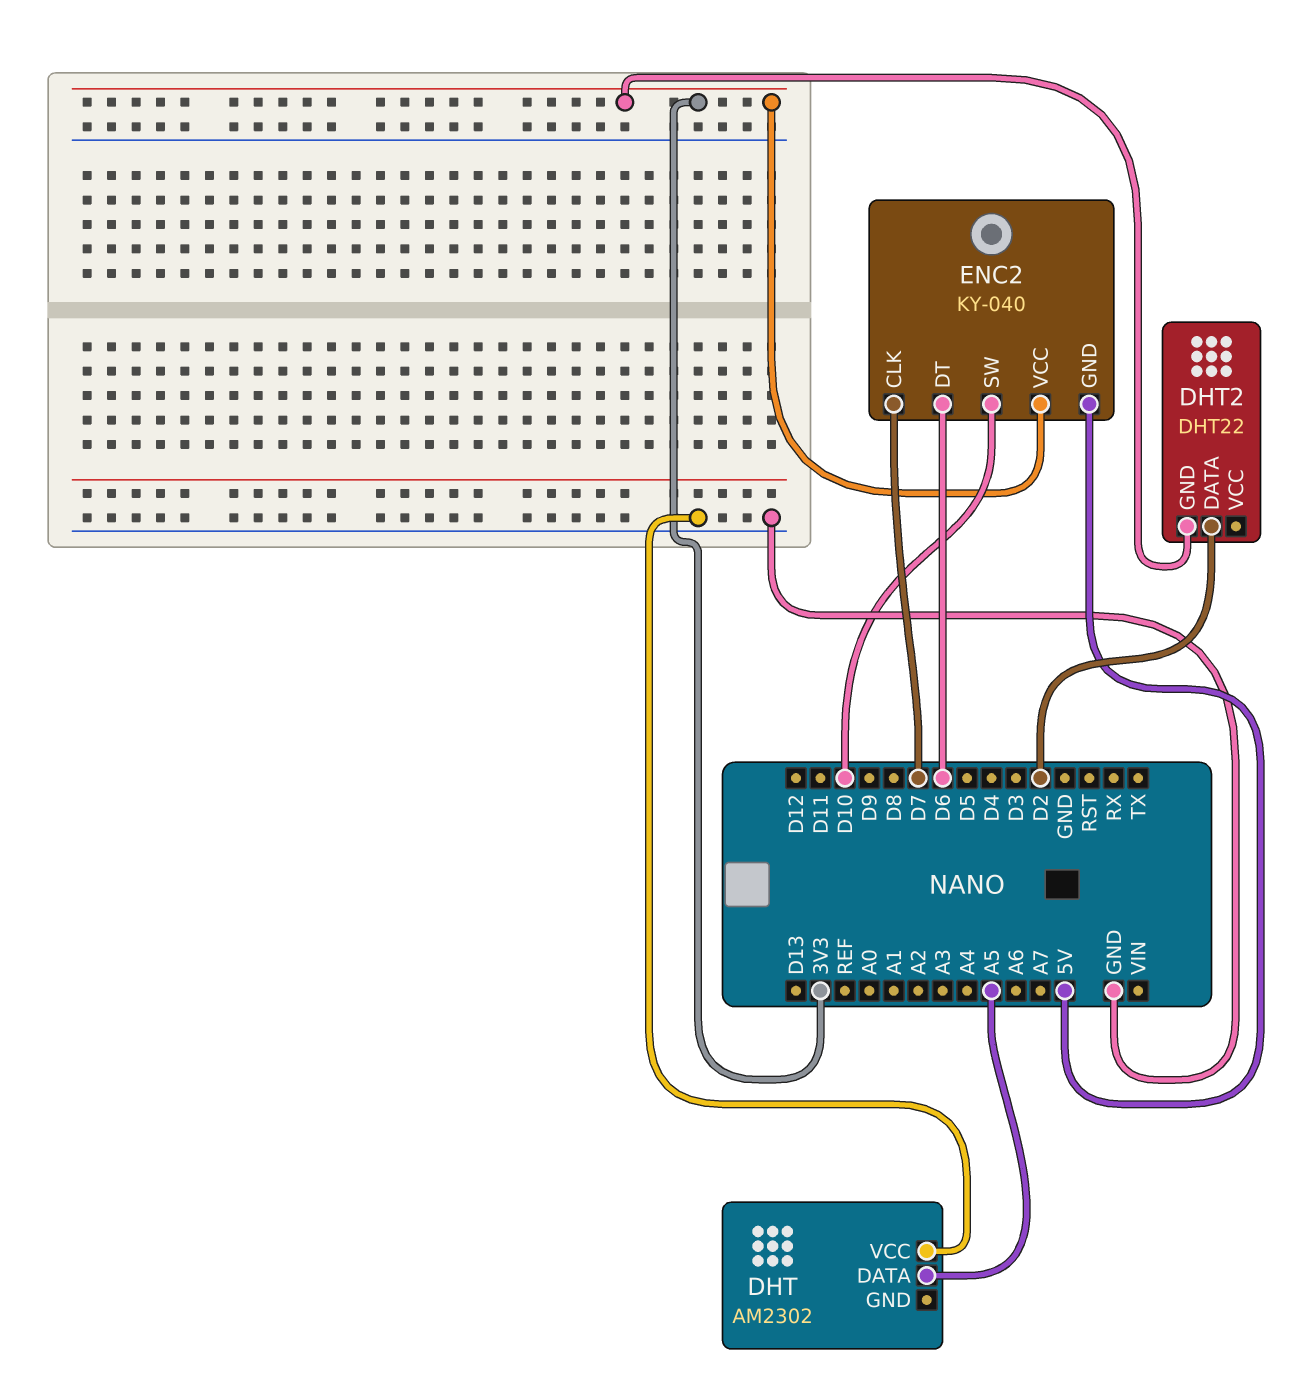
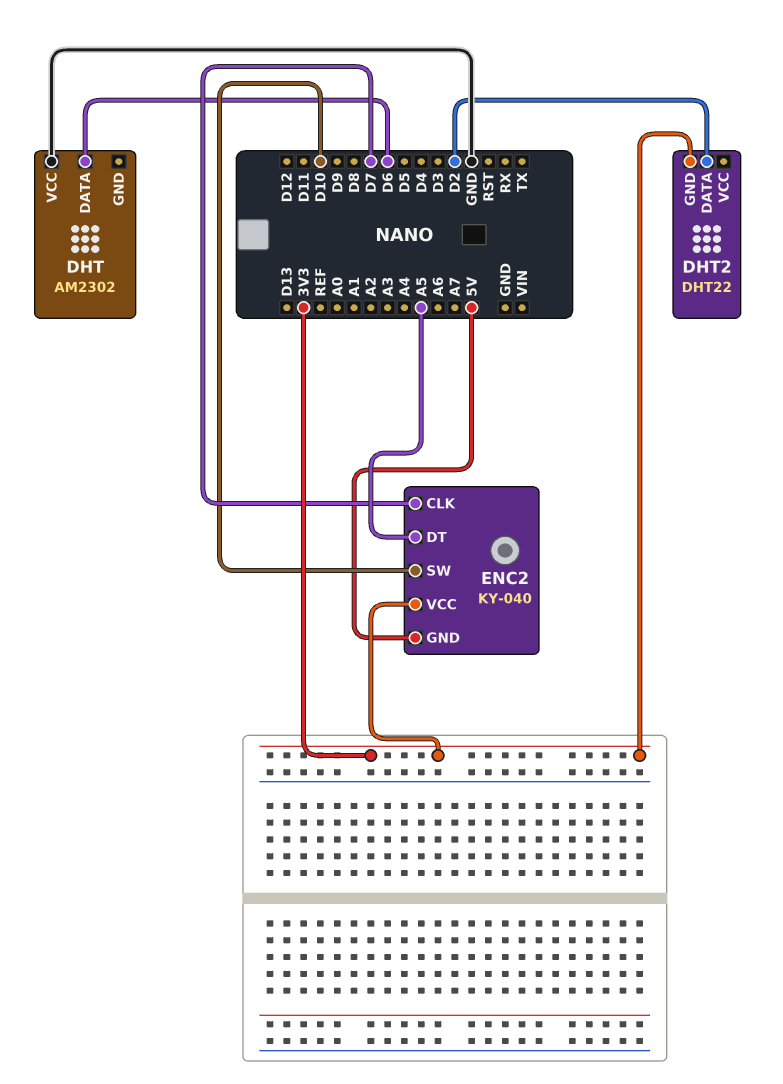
DHT pin DATA: A5 -> D6
ENC2 pin DT: D6 -> A5

